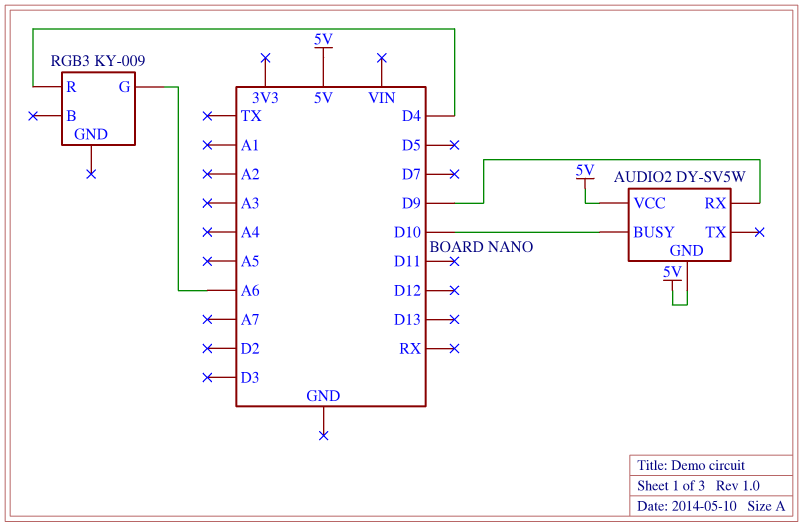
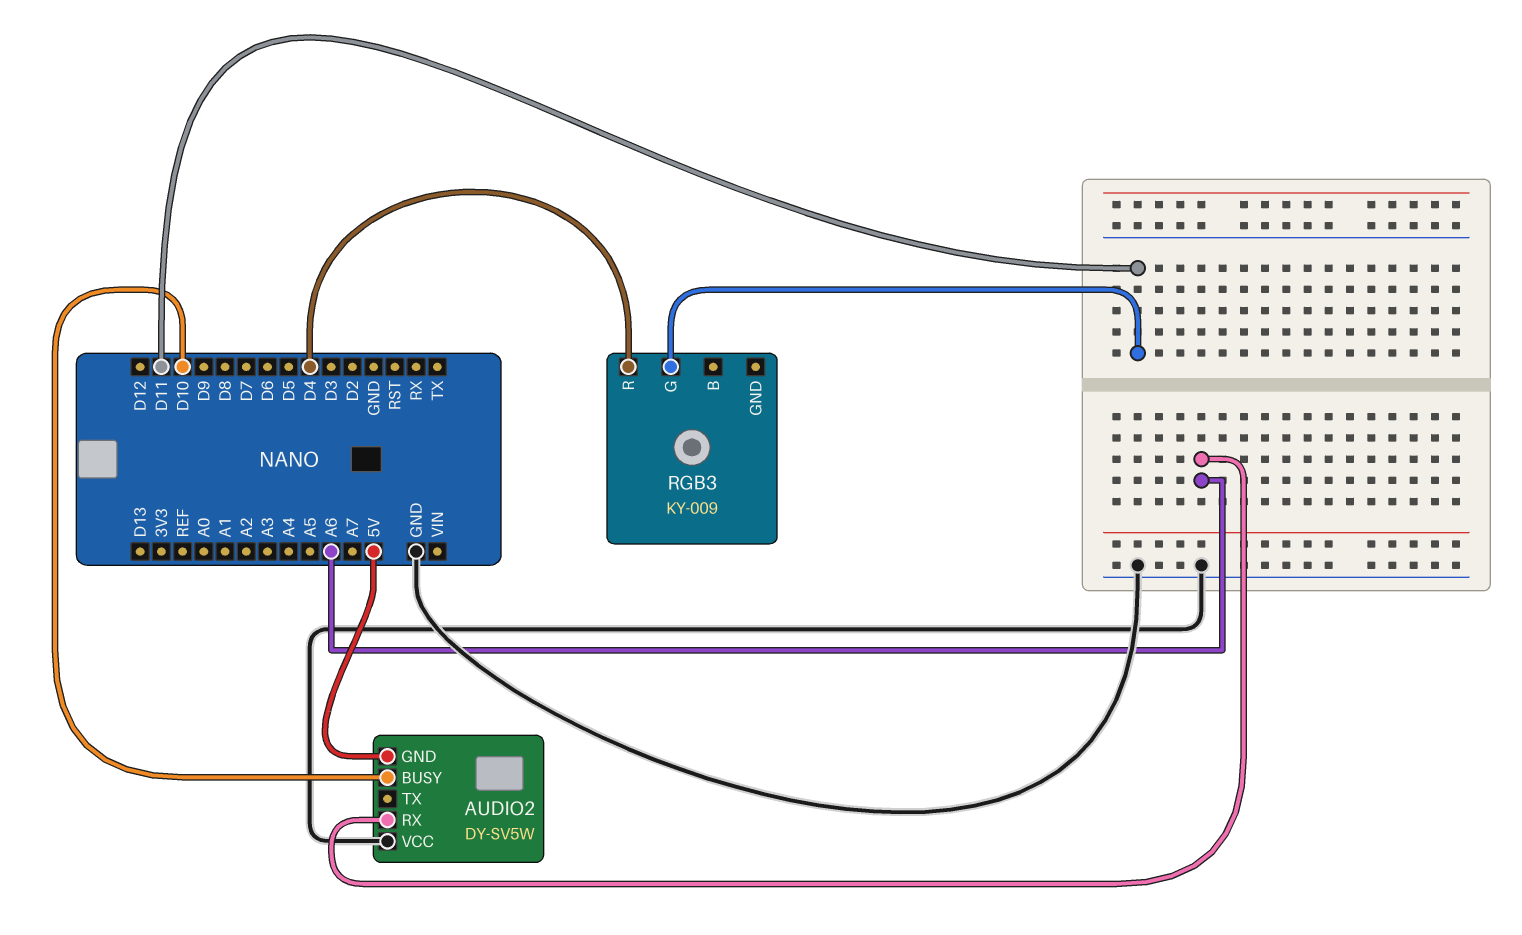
AUDIO2 pin RX: D9 -> A6
AUDIO2 pin VCC: 5V -> GND
RGB3 pin G: A6 -> D11

